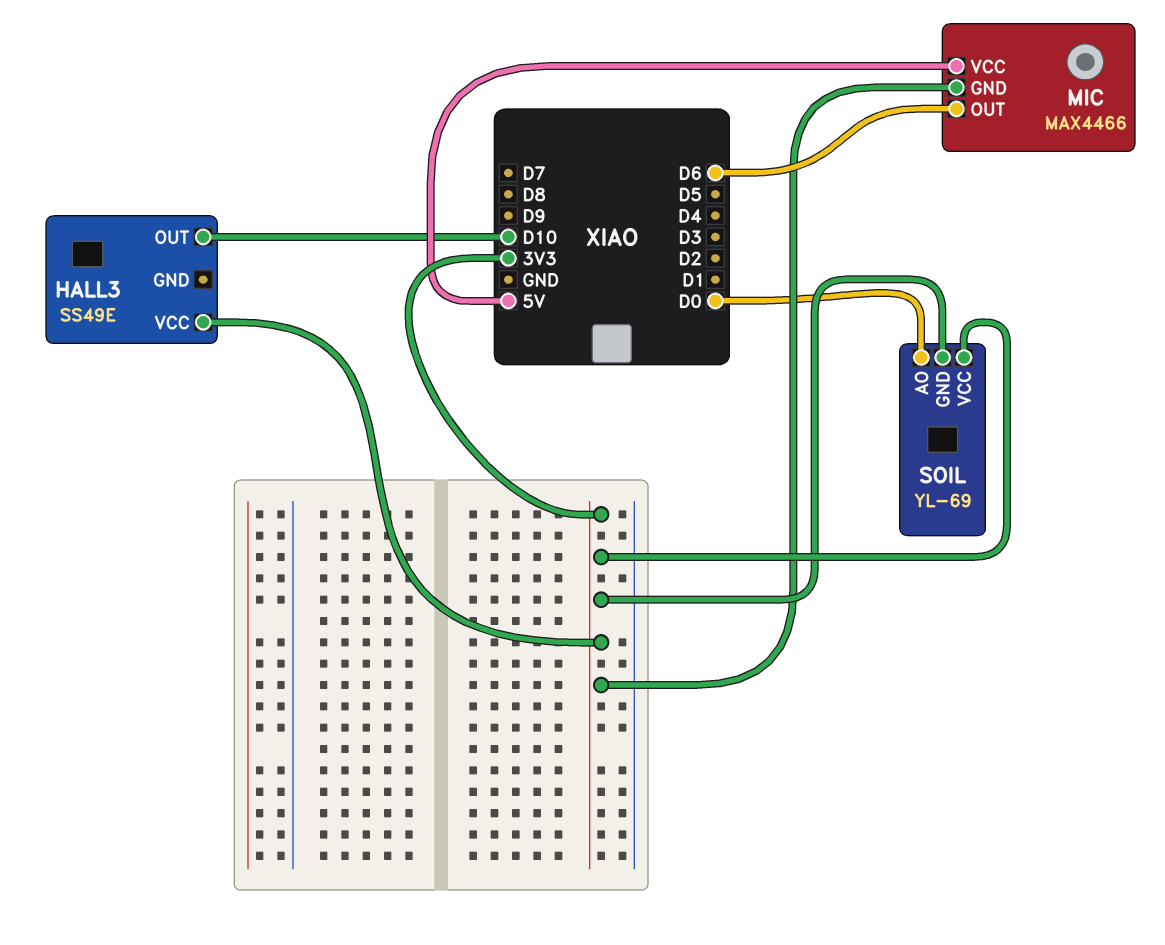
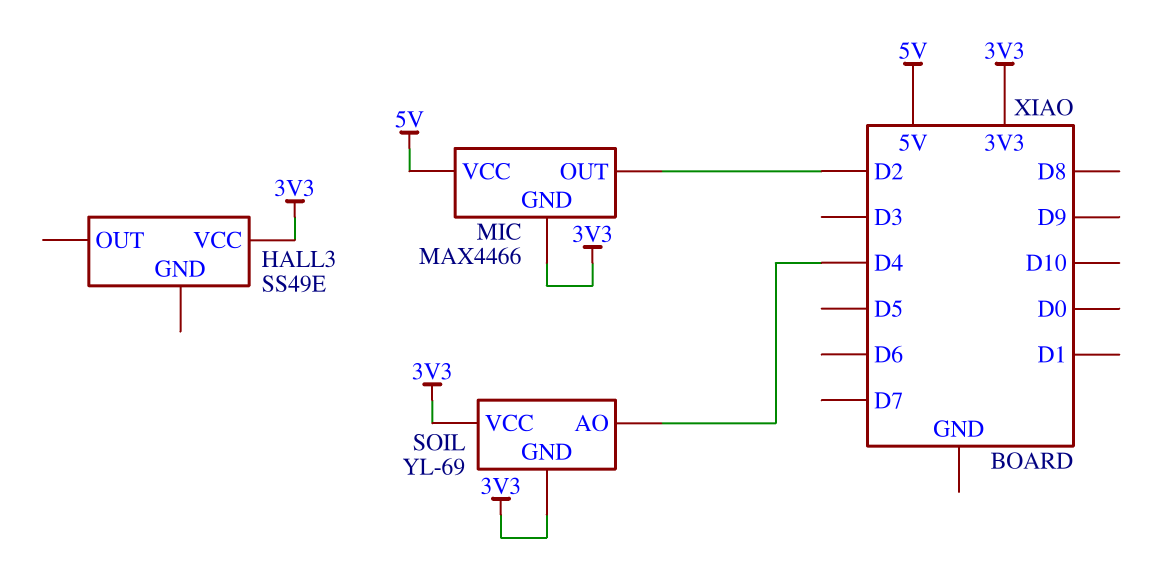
HALL3 pin OUT: D10 -> none
MIC pin OUT: D6 -> D2
SOIL pin AO: D0 -> D4

